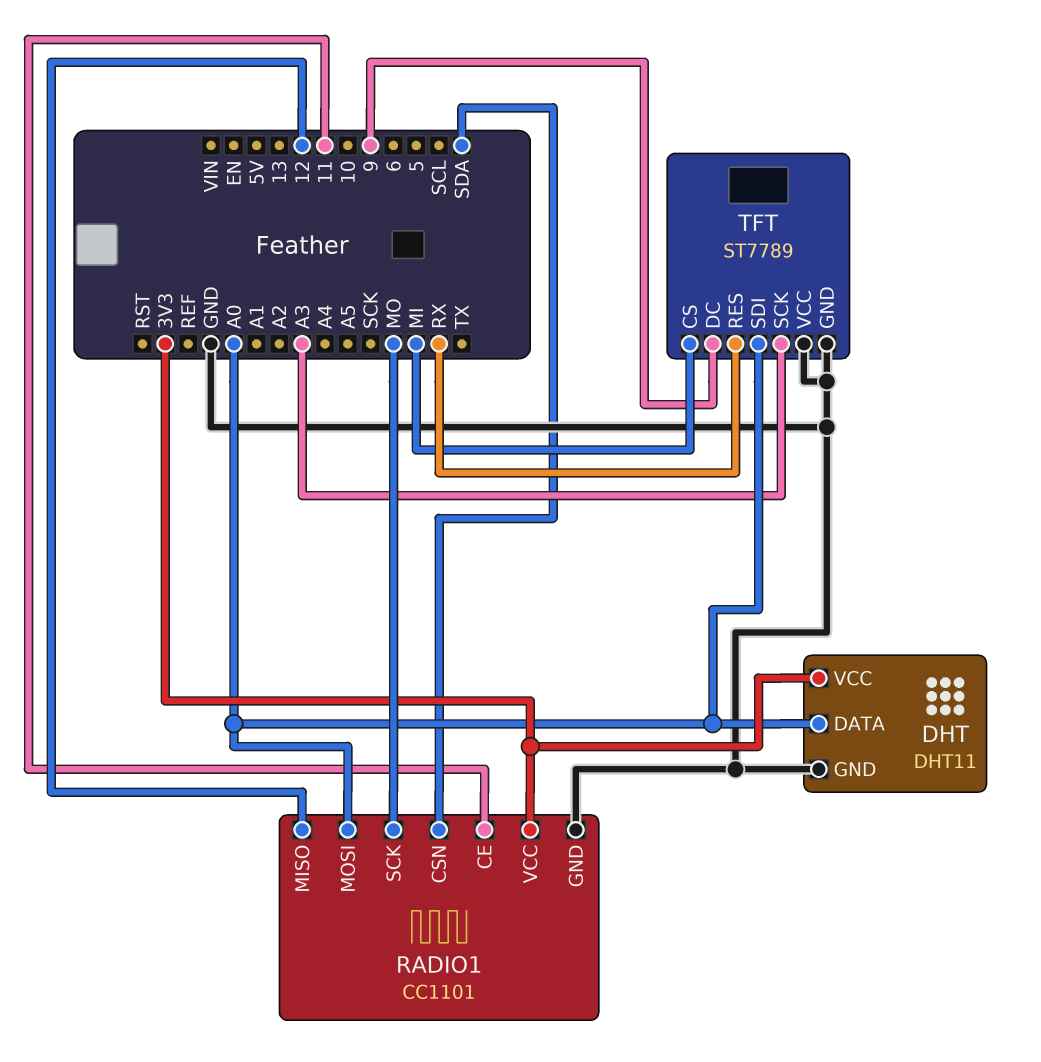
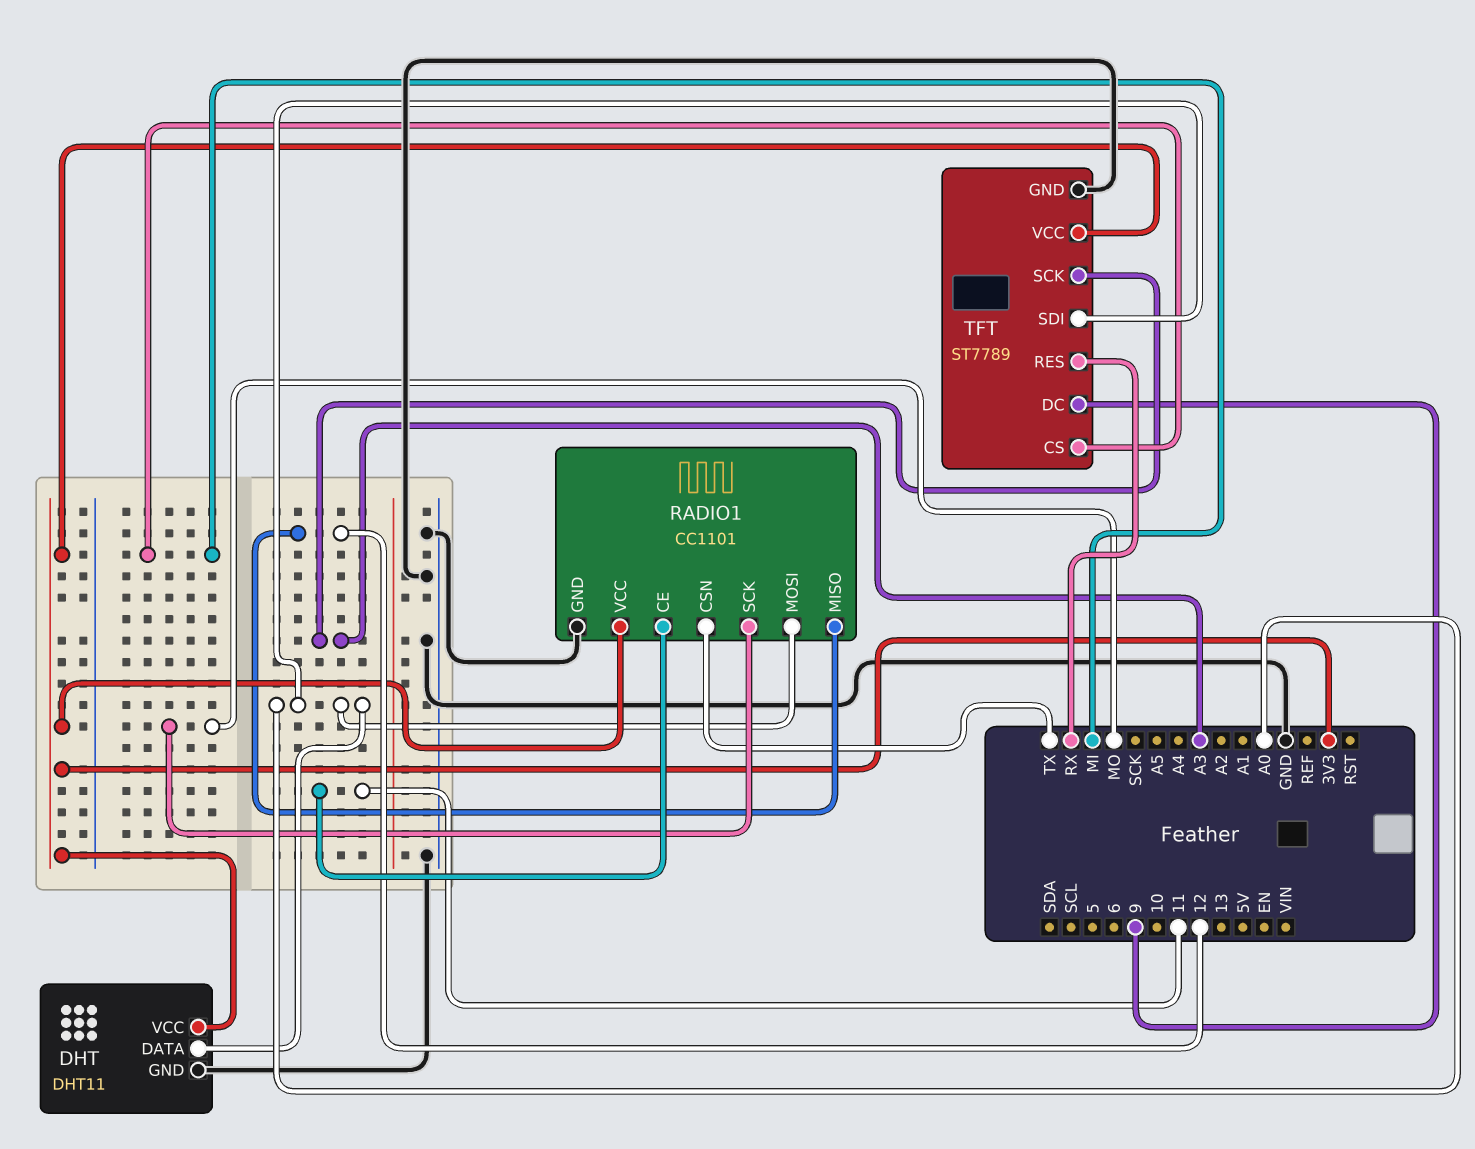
RADIO1 pin CSN: SDA -> TX
TFT pin VCC: GND -> 3V3

